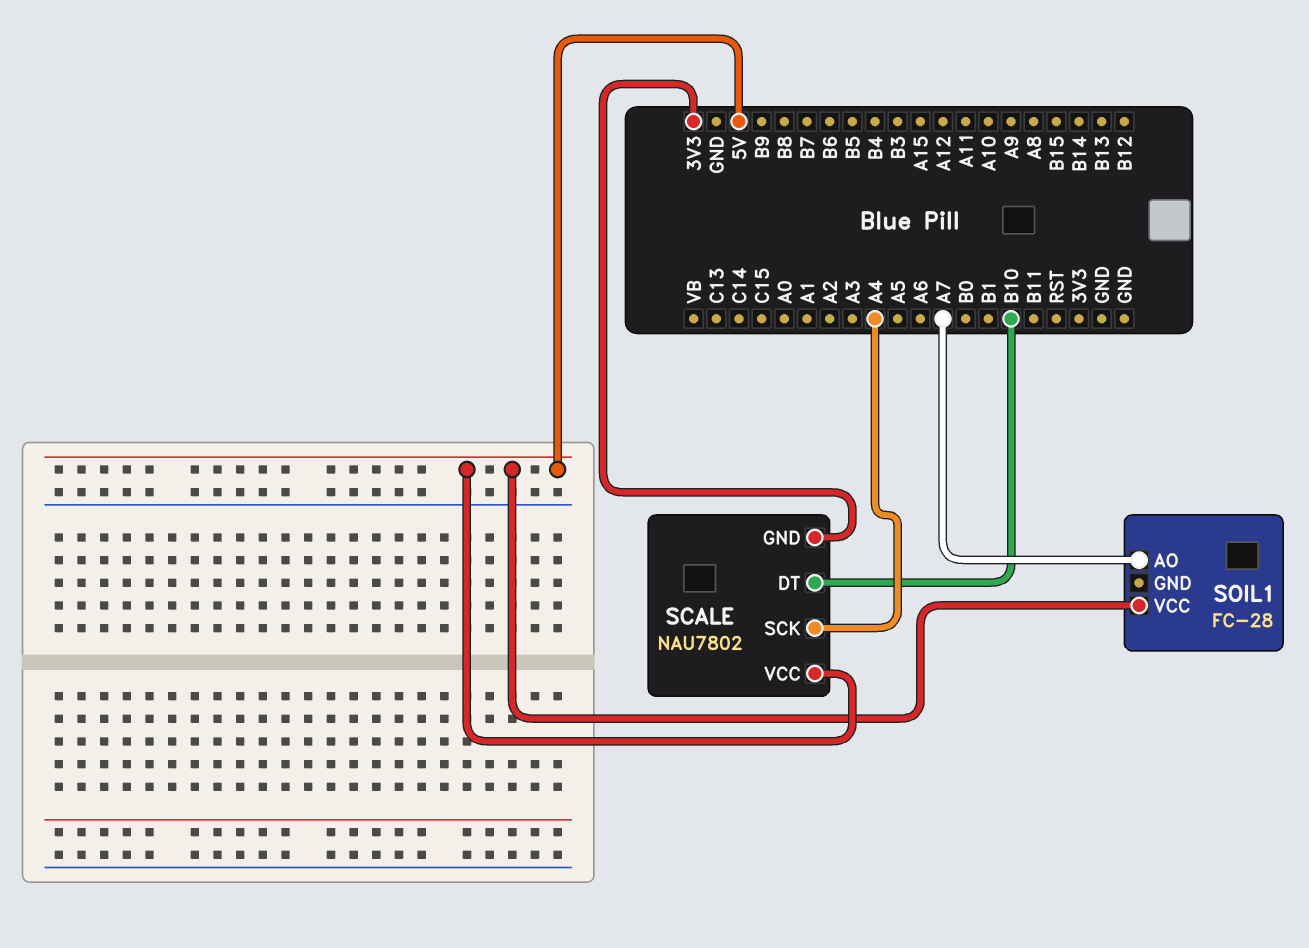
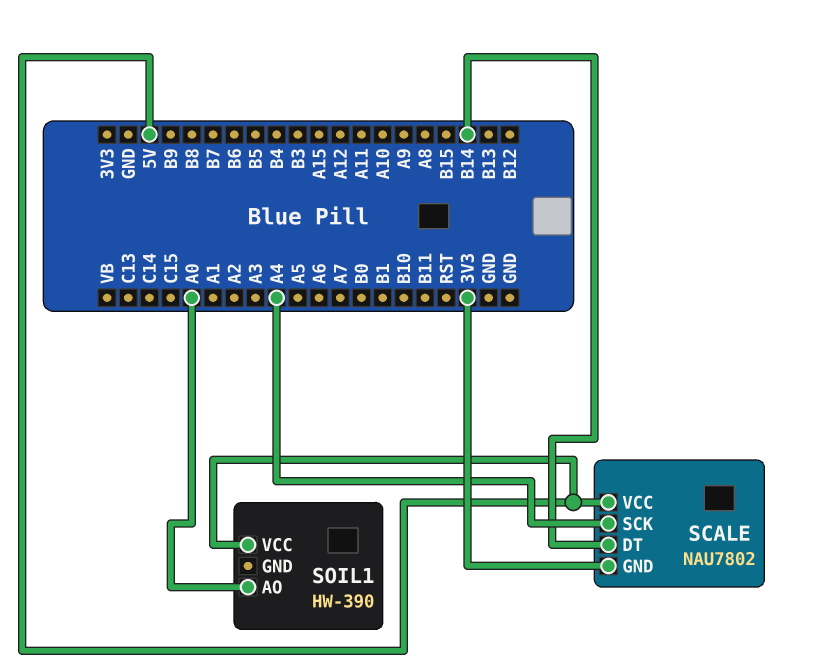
SCALE pin DT: B10 -> B14
SOIL1: FC-28 -> HW-390
SOIL1 pin AO: A7 -> A0

